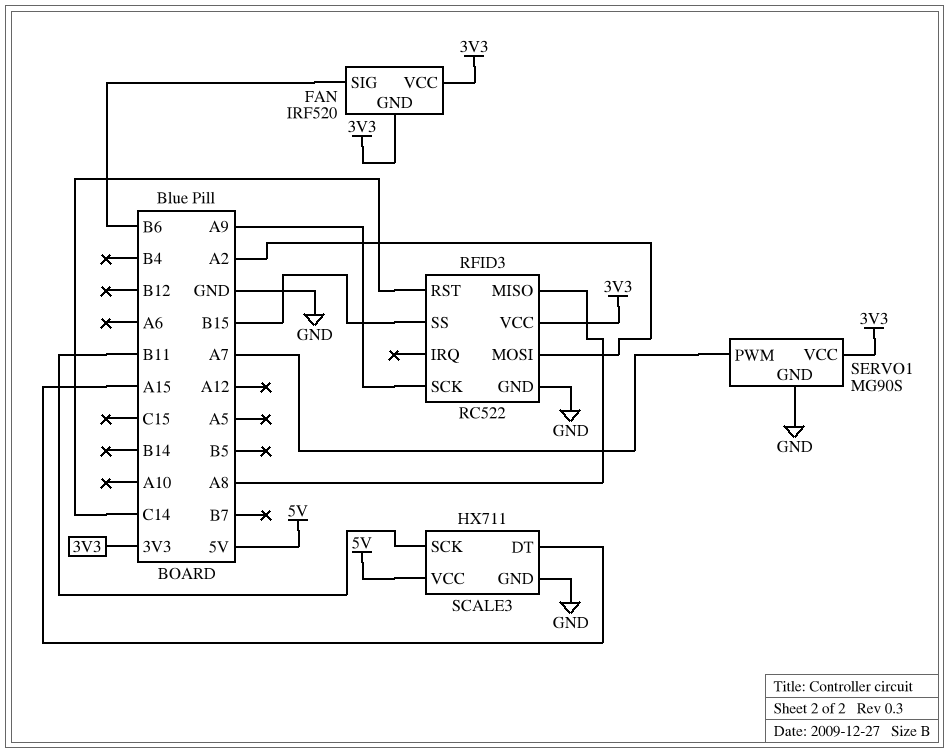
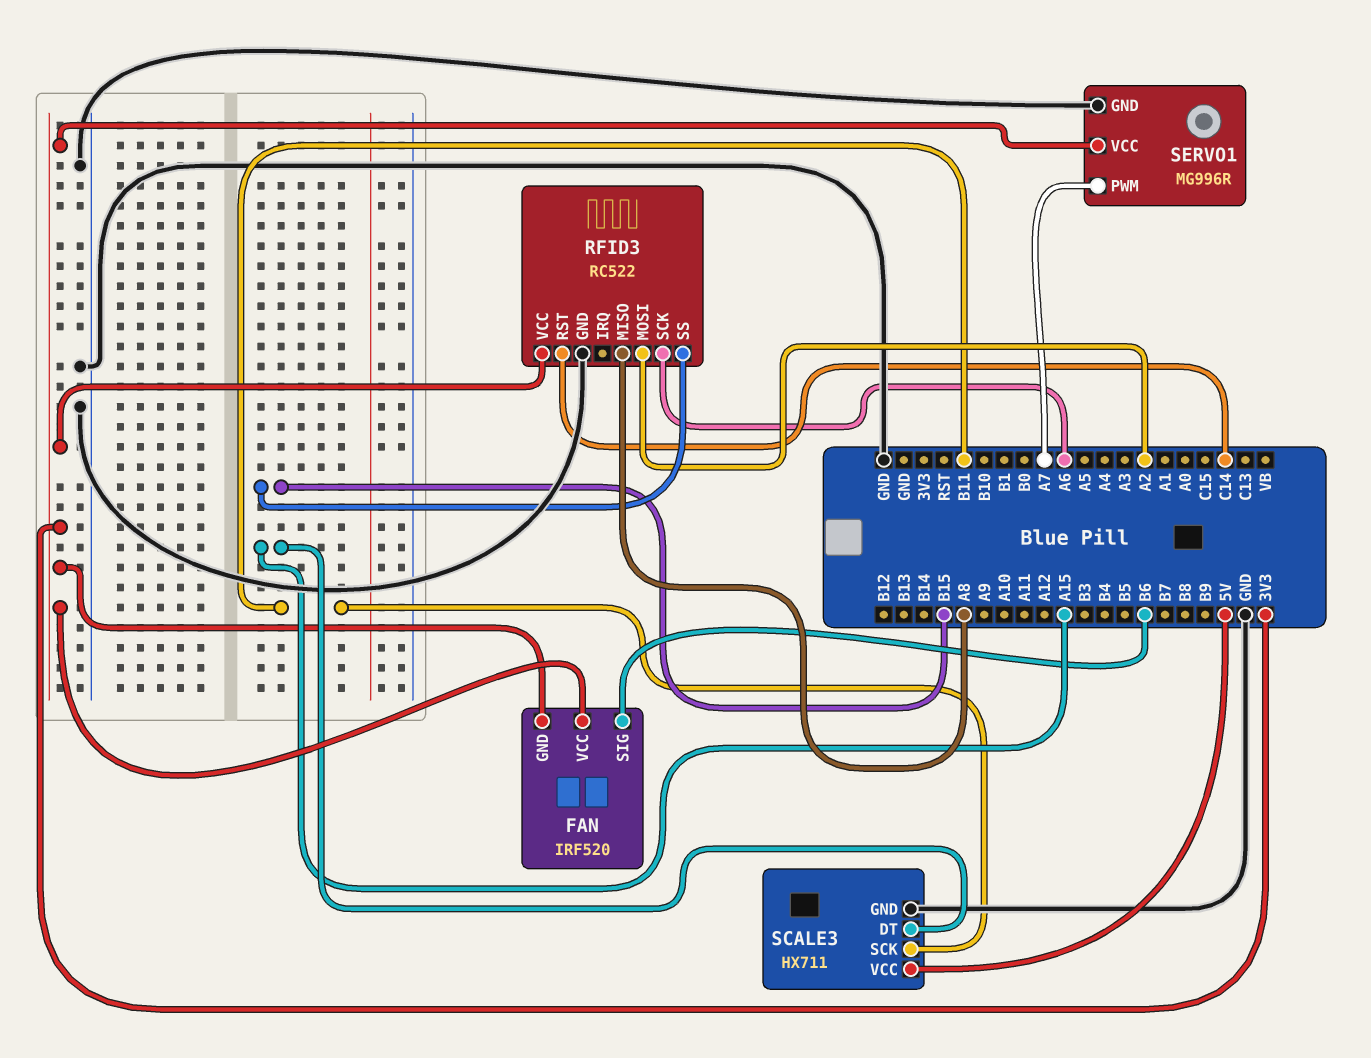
RFID3 pin SCK: A9 -> A6
SERVO1: MG90S -> MG996R

